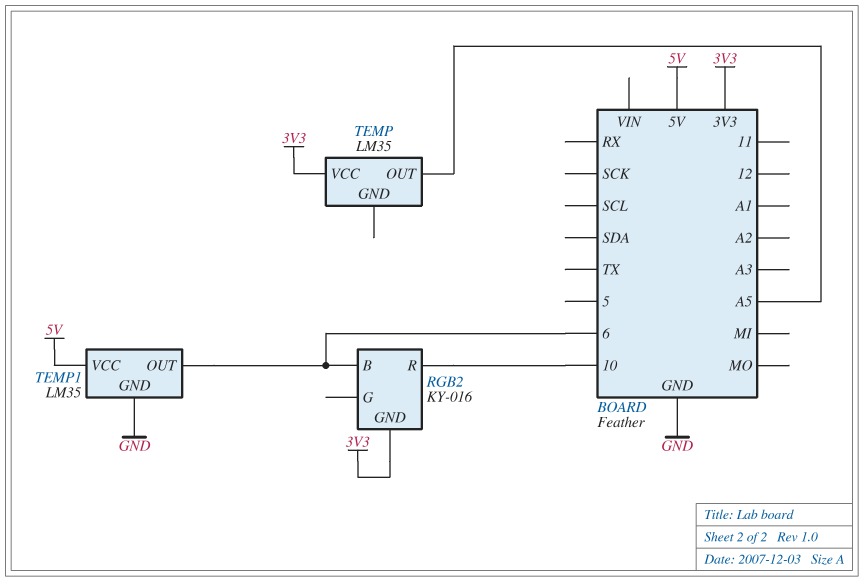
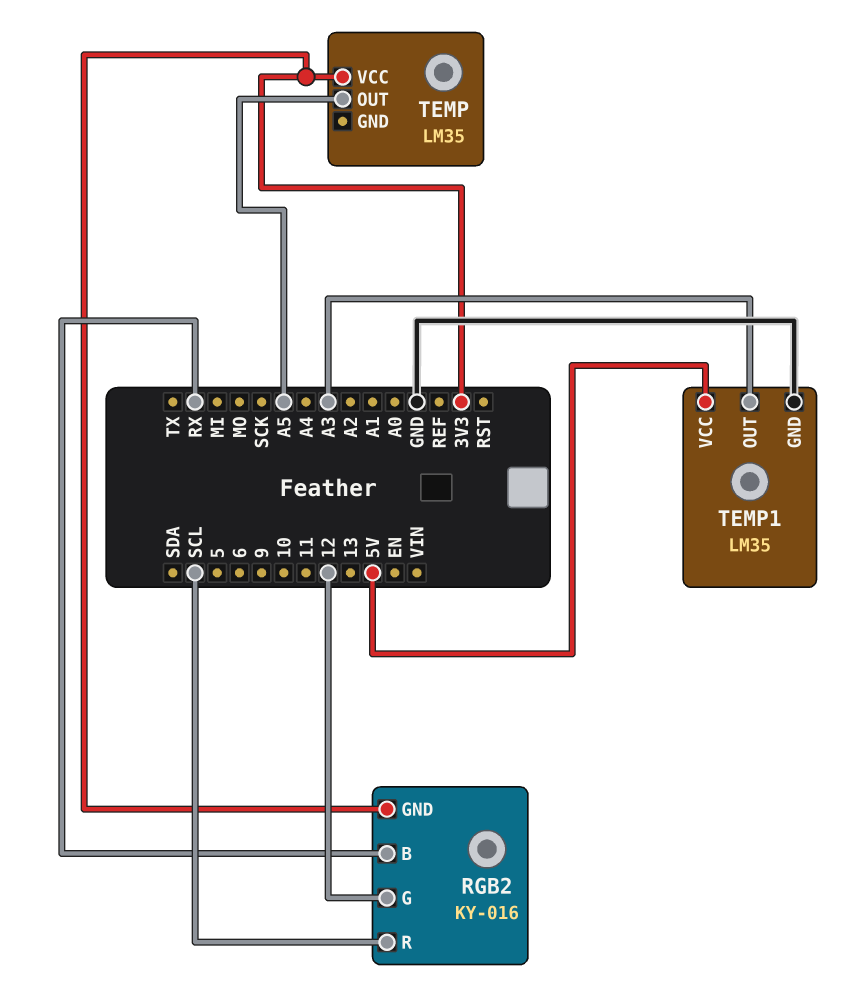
RGB2 pin B: 6 -> RX
RGB2 pin G: none -> 12
RGB2 pin R: 10 -> SCL
TEMP1 pin OUT: 6 -> A3

